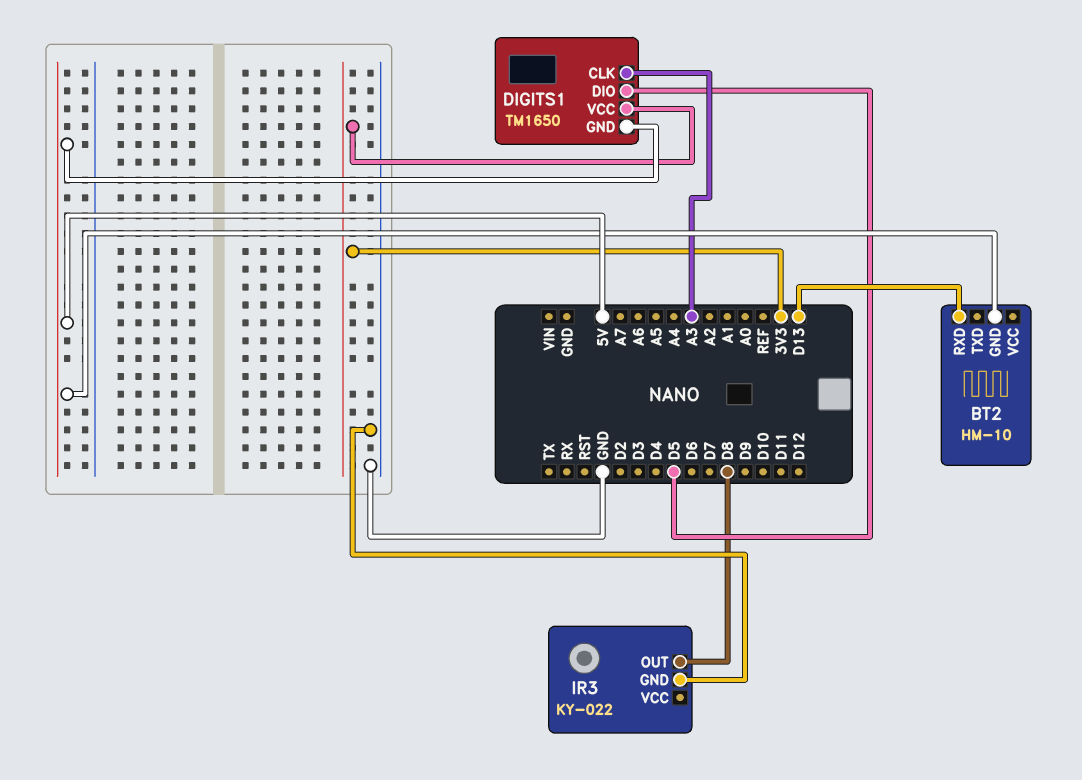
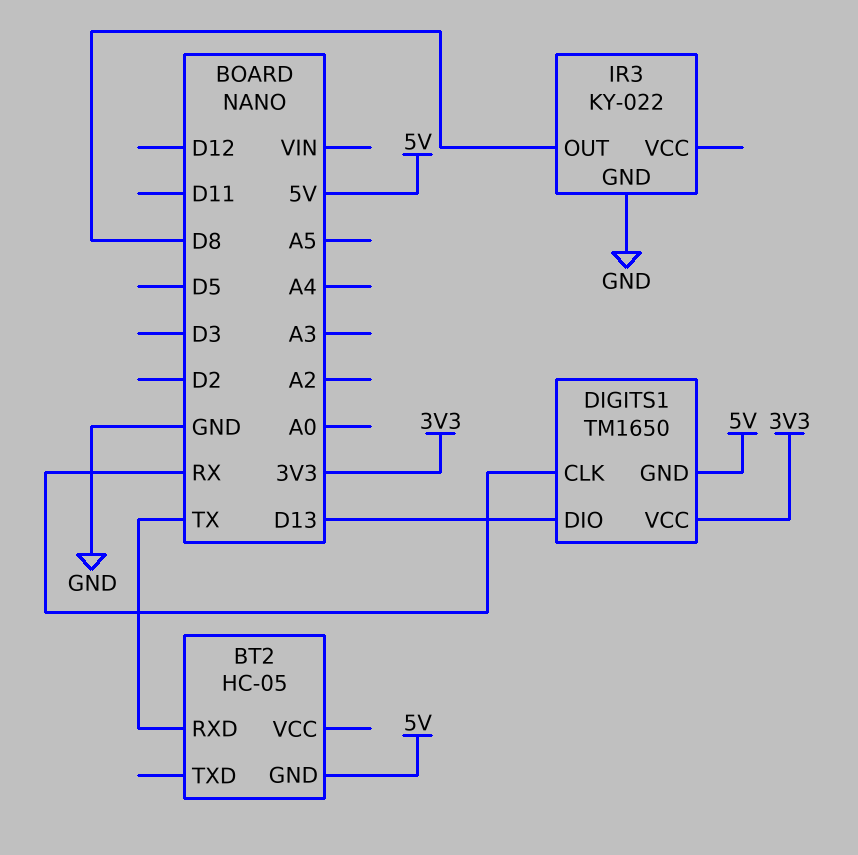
BT2: HM-10 -> HC-05
BT2 pin RXD: D13 -> TX
DIGITS1 pin CLK: A3 -> RX
DIGITS1 pin DIO: D5 -> D13

